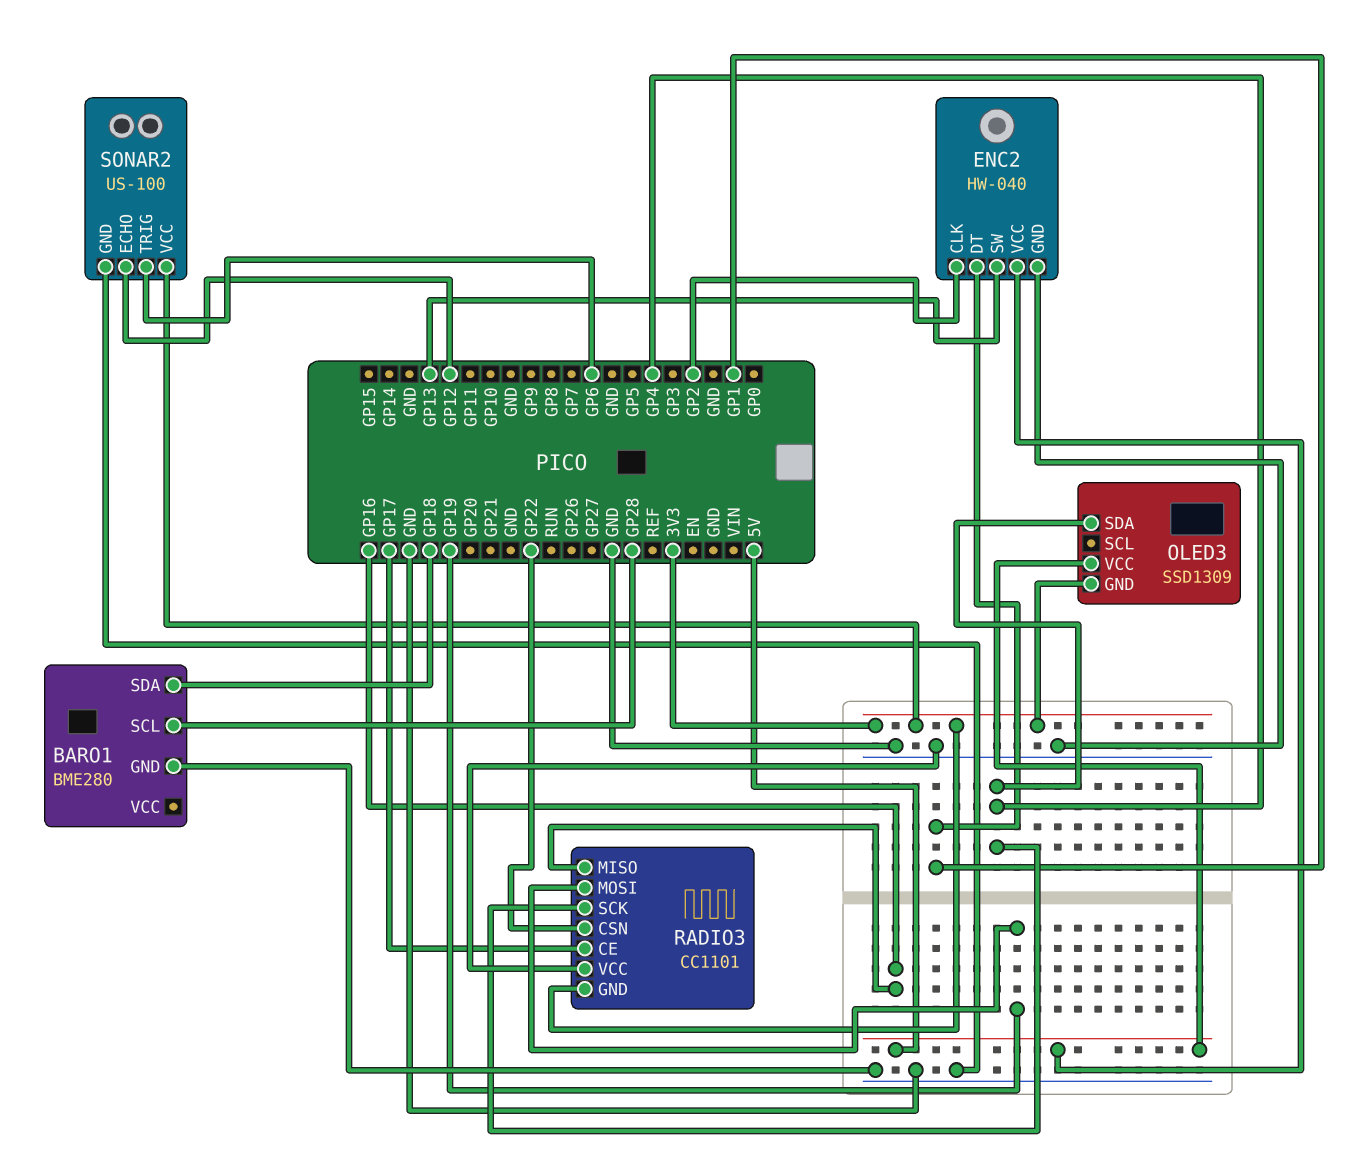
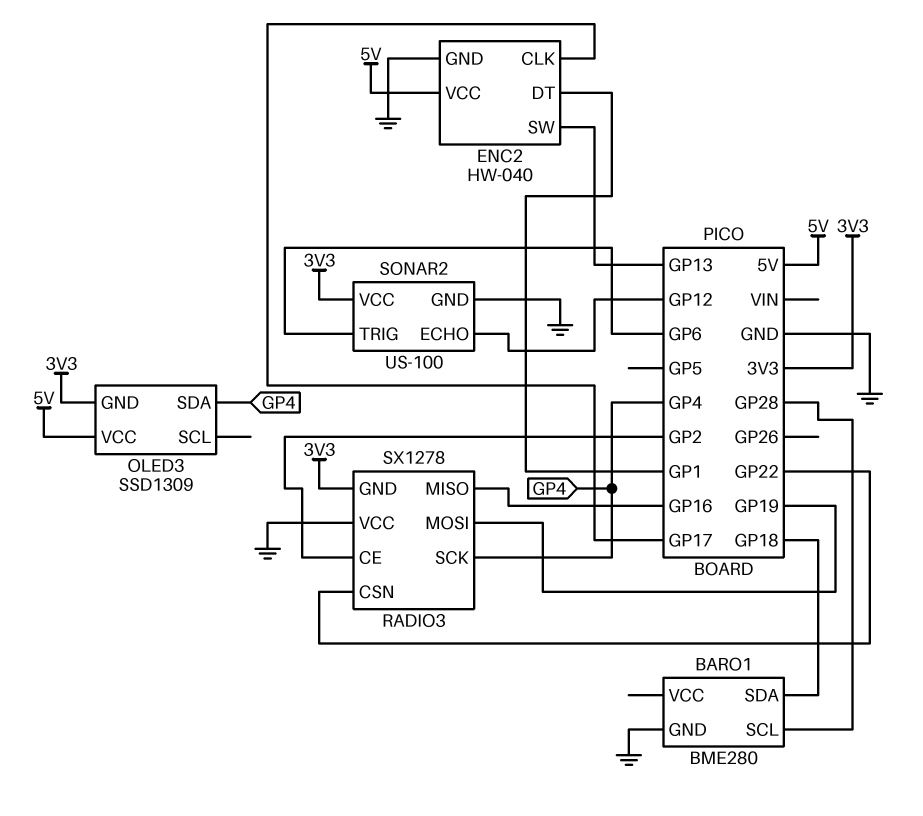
ENC2 pin CLK: GP2 -> GP17
RADIO3: CC1101 -> SX1278
RADIO3 pin CE: GP17 -> GP2

